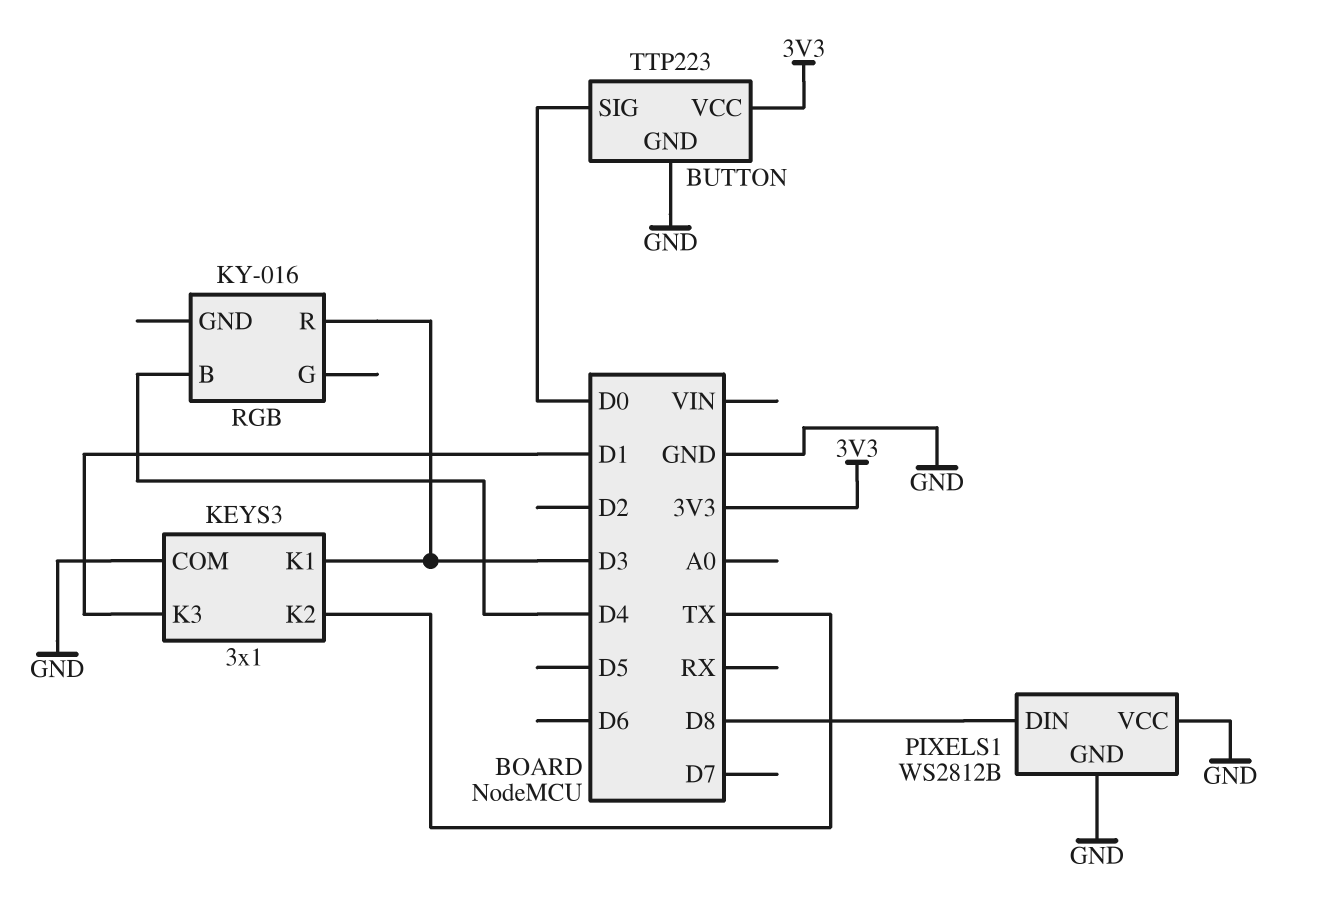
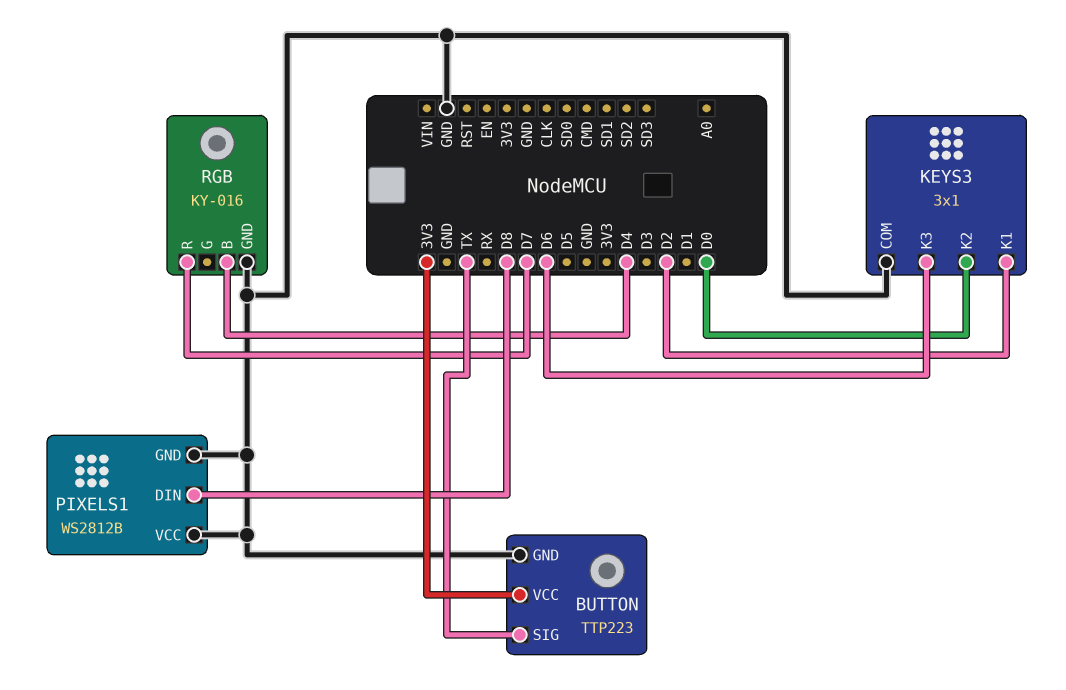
BUTTON pin SIG: D0 -> TX
KEYS3 pin K1: D3 -> D2
KEYS3 pin K2: TX -> D0
KEYS3 pin K3: D1 -> D6
RGB pin GND: none -> GND
RGB pin R: D3 -> D7

